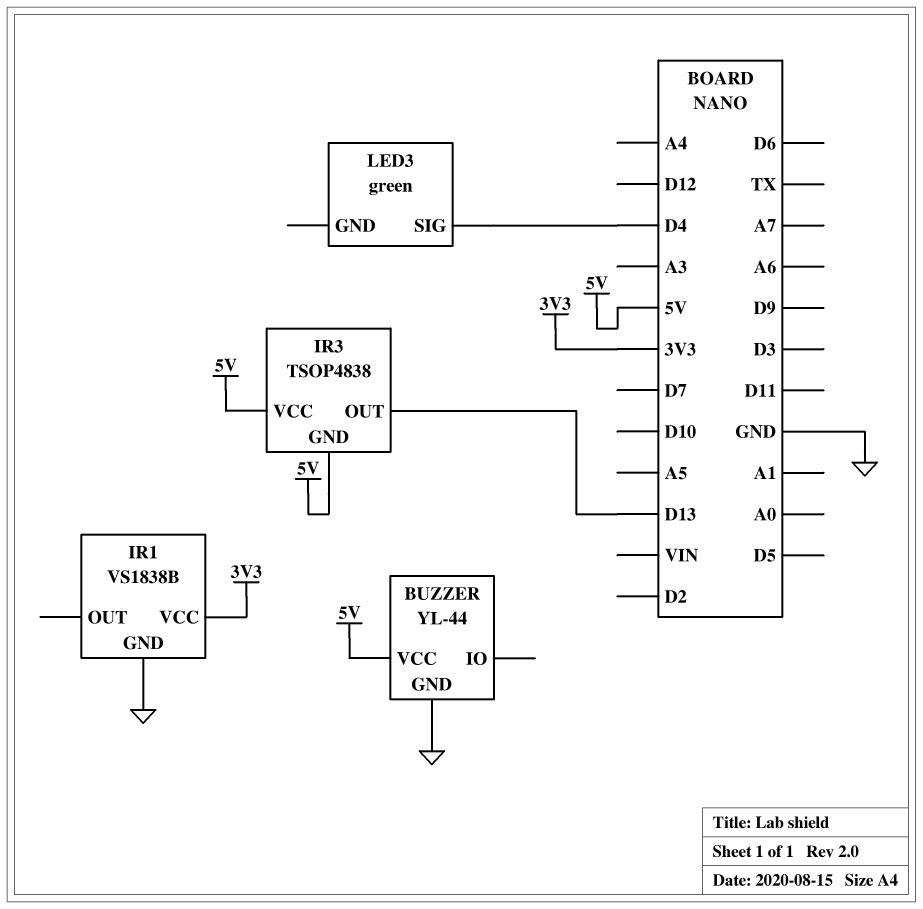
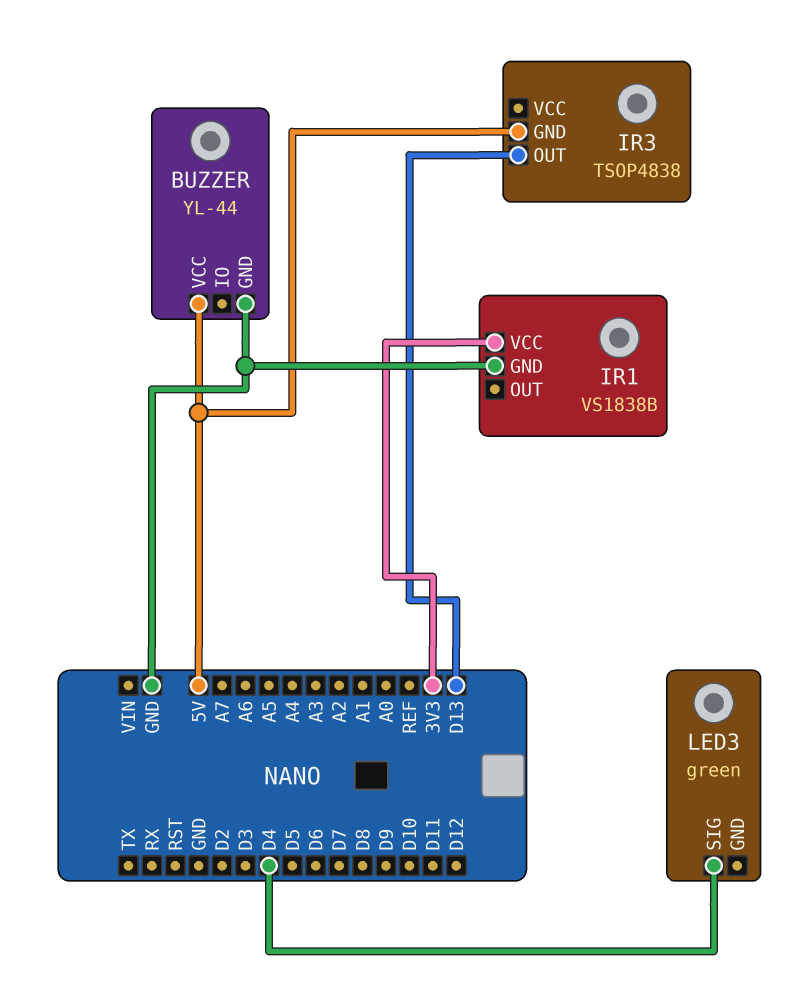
IR3 pin VCC: 5V -> none

